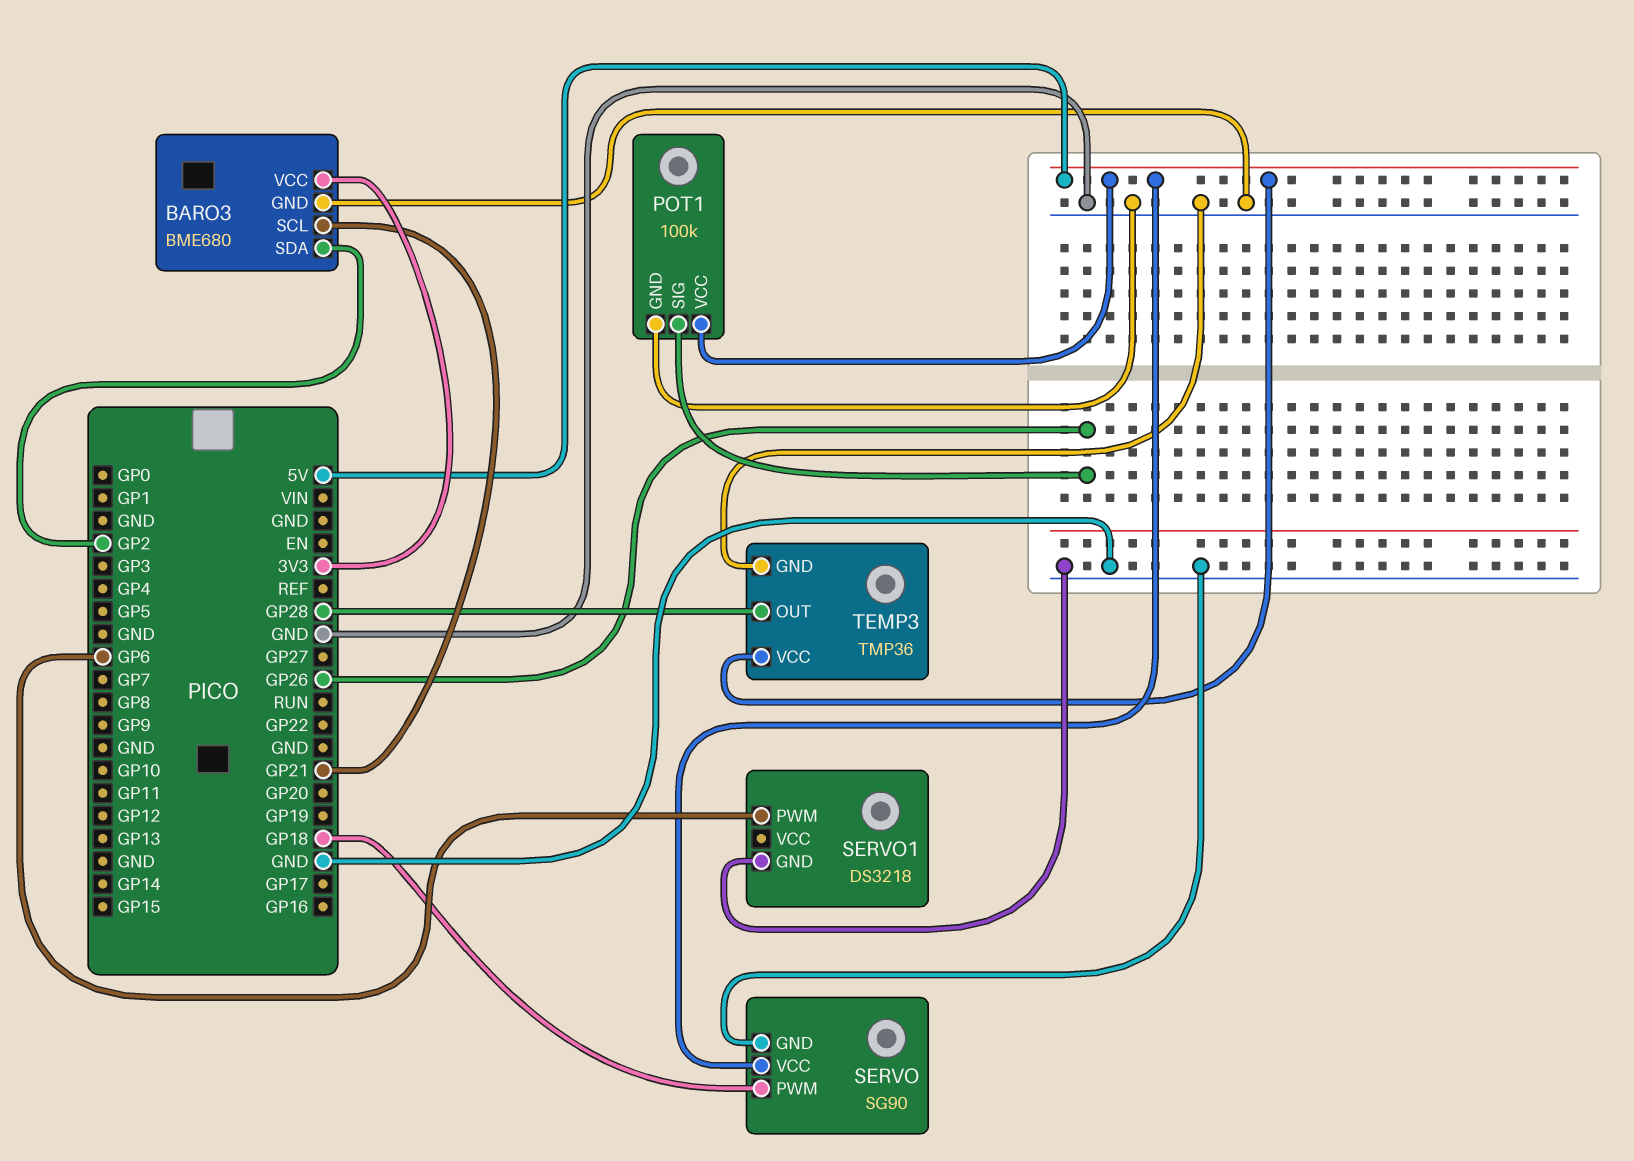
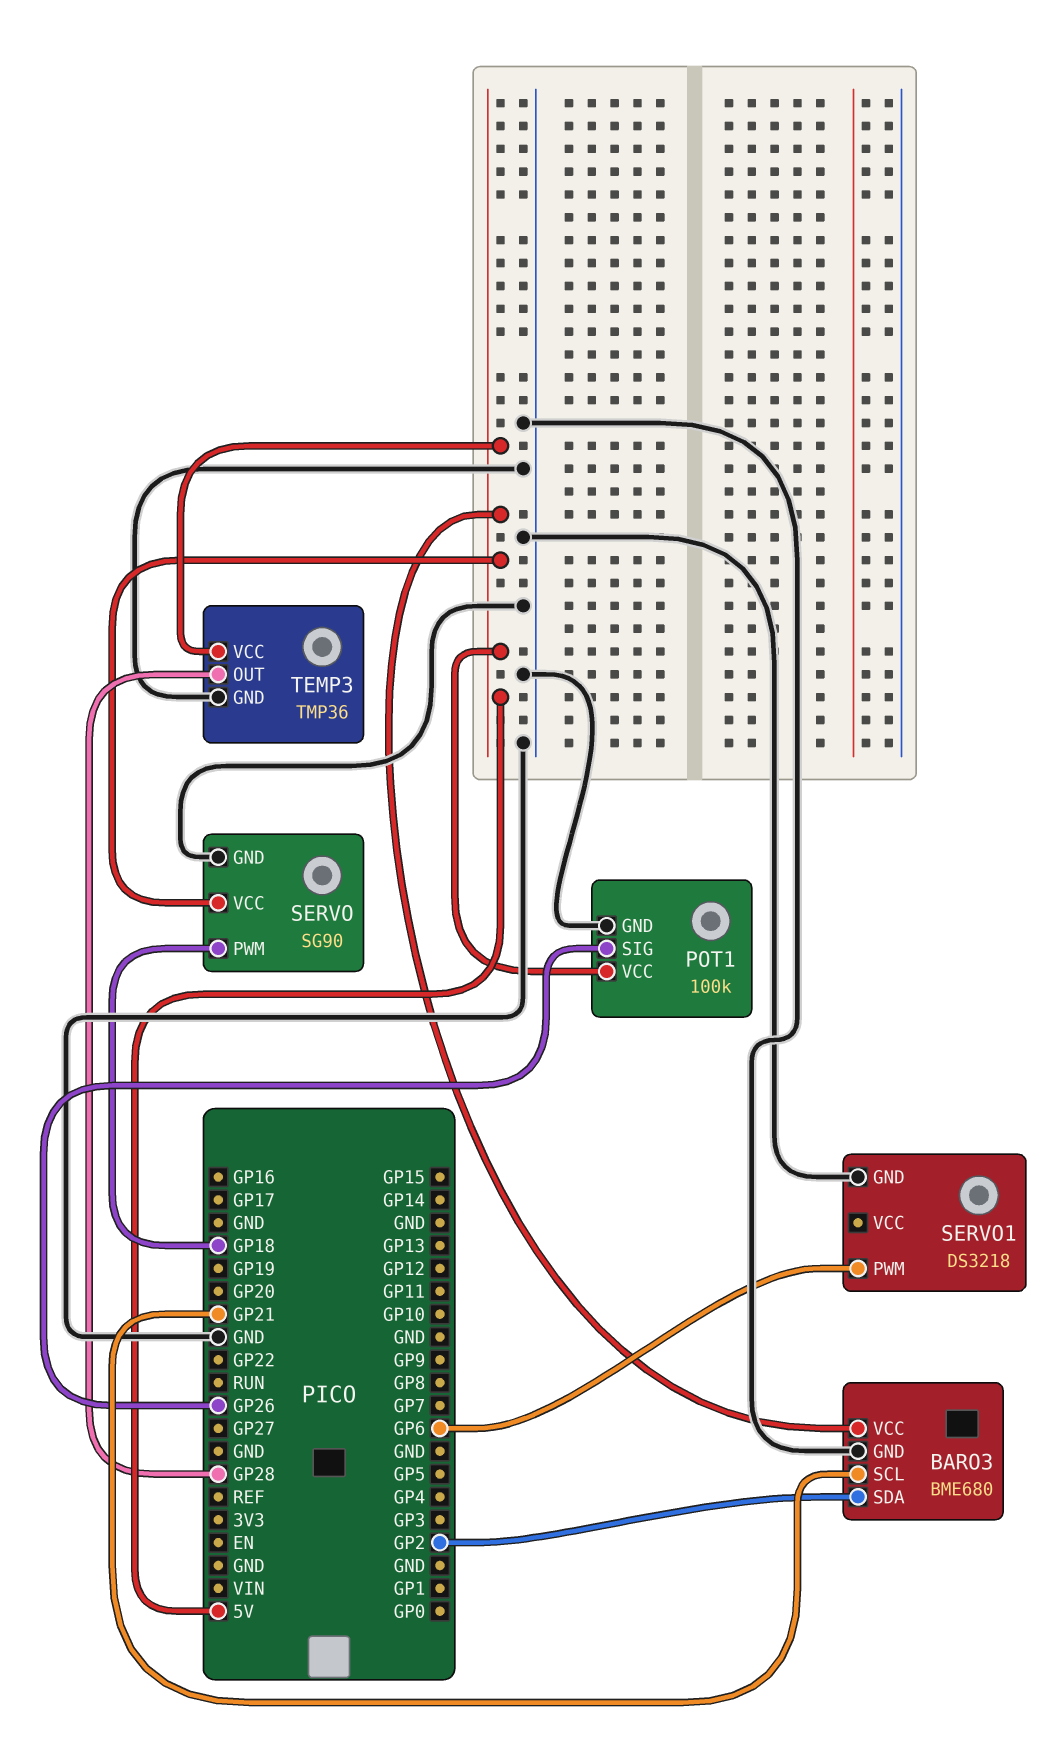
BARO3 pin VCC: 3V3 -> 5V

